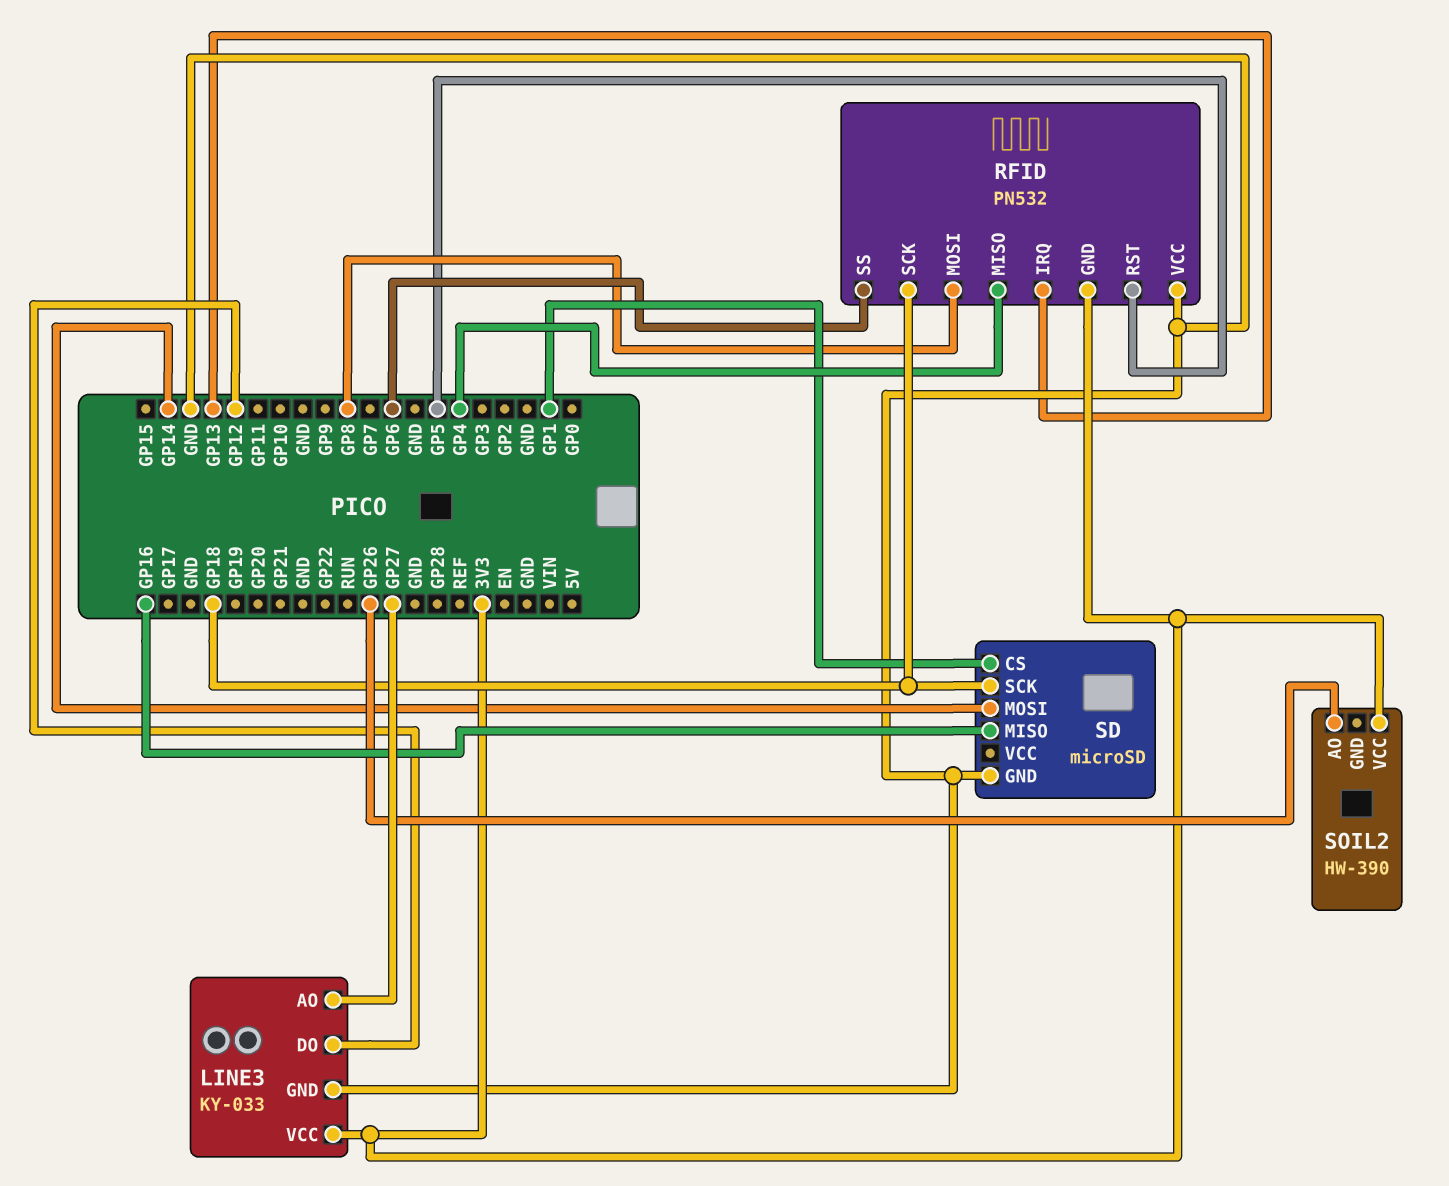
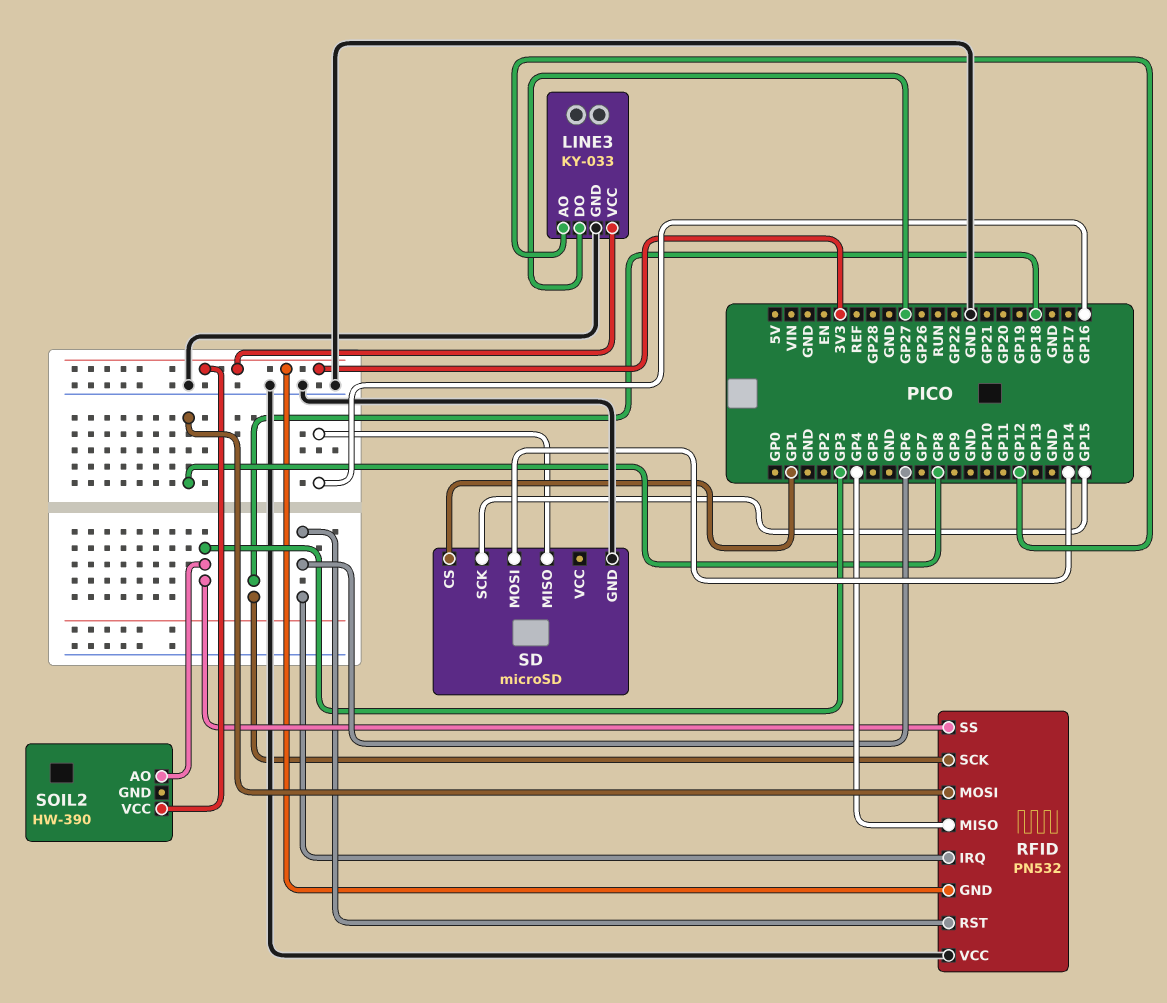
LINE3 pin AO: GP27 -> GP12
LINE3 pin DO: GP12 -> GP27
RFID pin IRQ: GP13 -> GP6
RFID pin RST: GP5 -> GP6
RFID pin SS: GP6 -> GP3
SD pin SCK: GP18 -> GP15
SOIL2 pin AO: GP26 -> GP3

